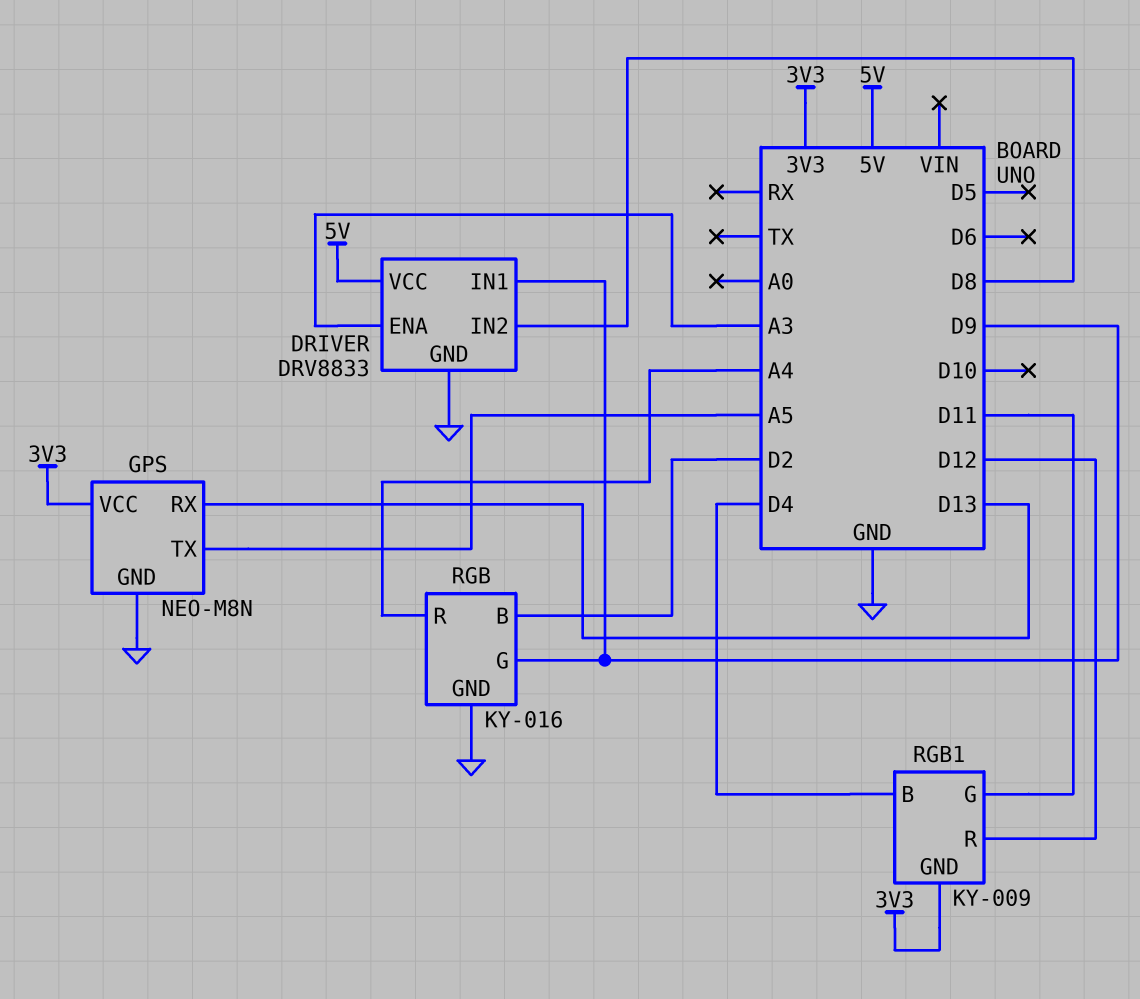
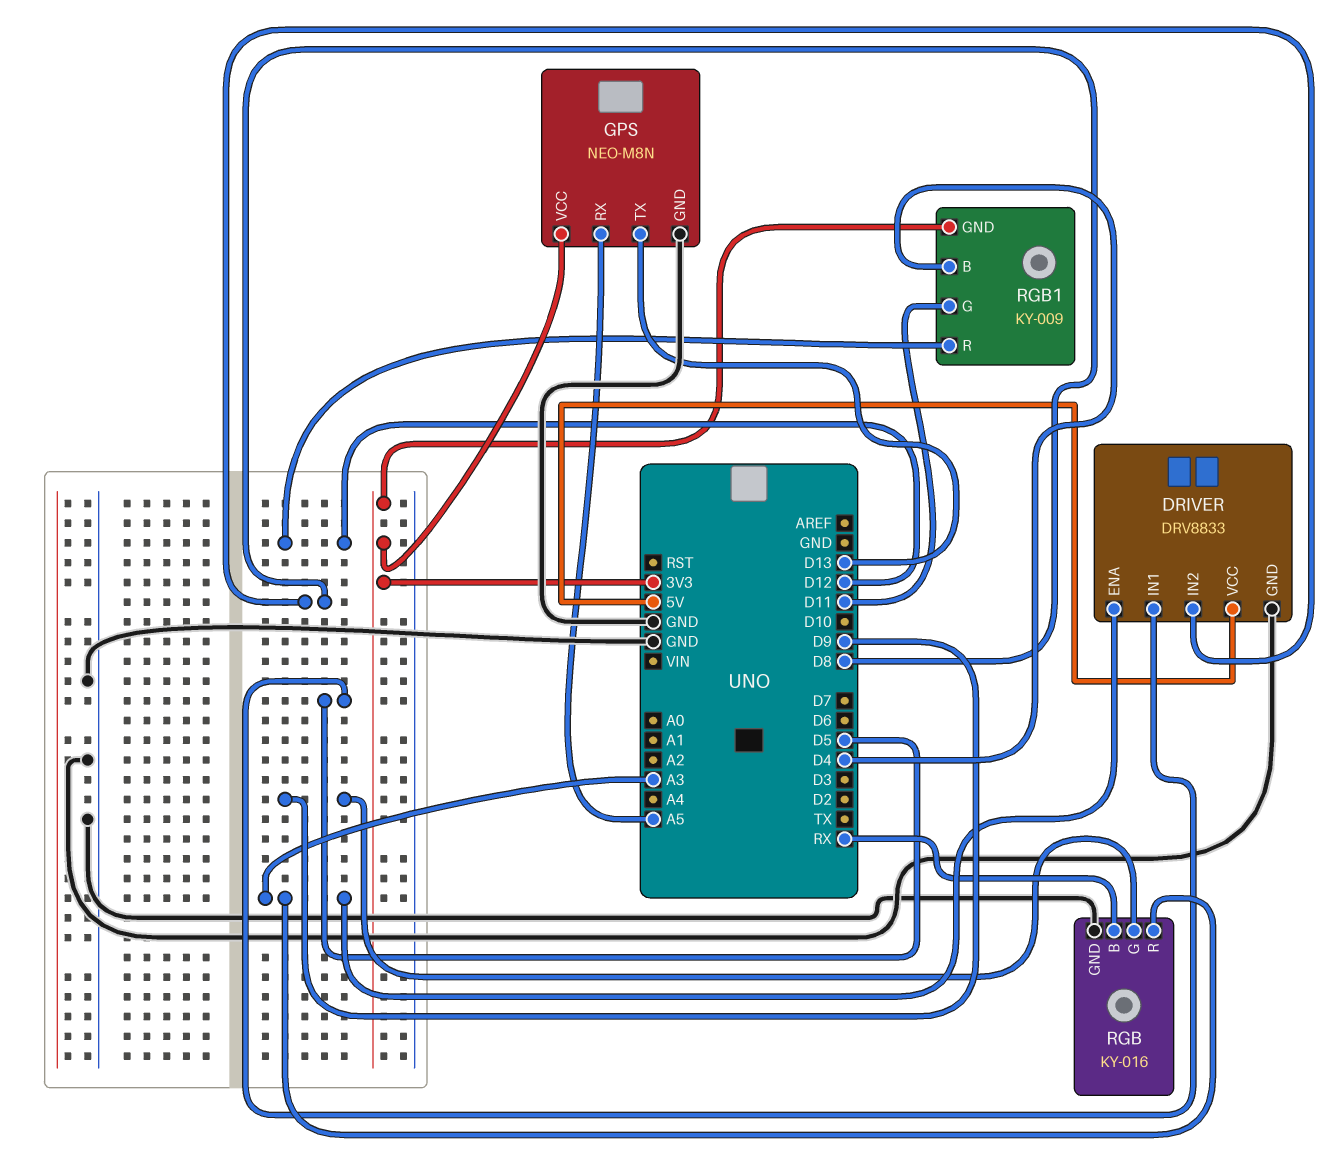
DRIVER pin IN1: D9 -> D5
GPS pin RX: D13 -> A5
GPS pin TX: A5 -> D13
RGB pin B: D2 -> RX
RGB pin R: A4 -> A3

